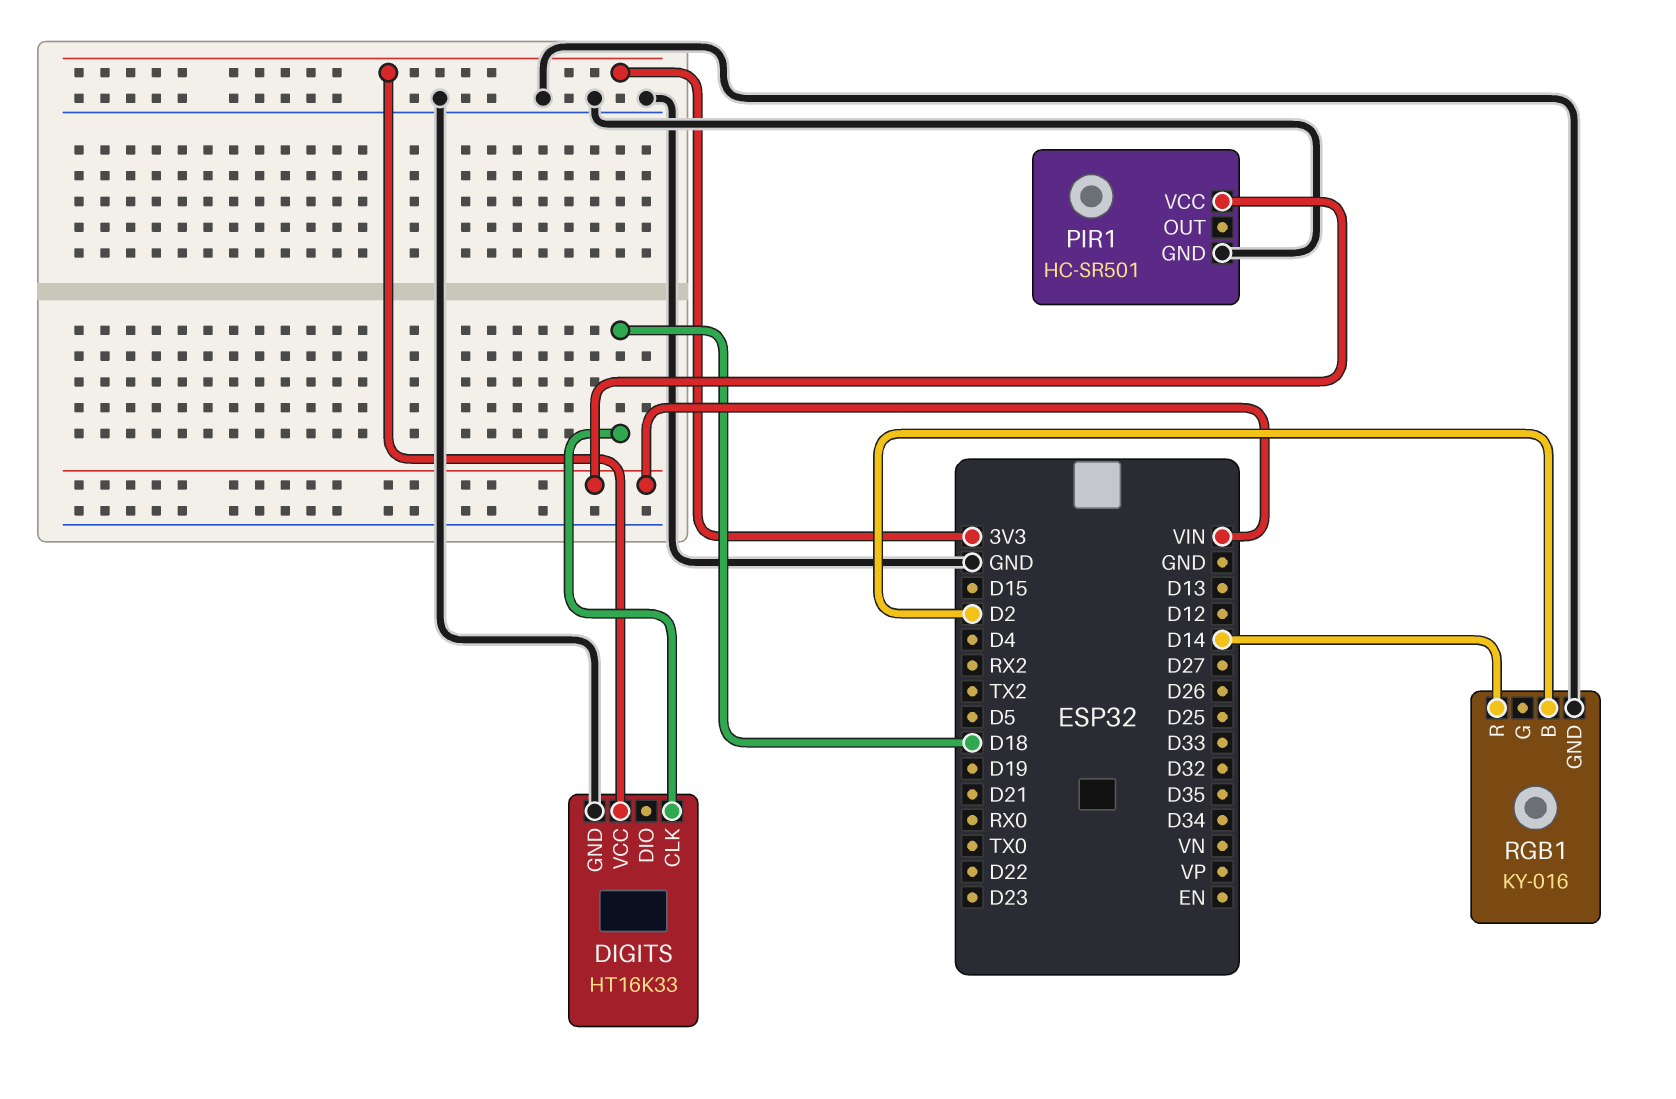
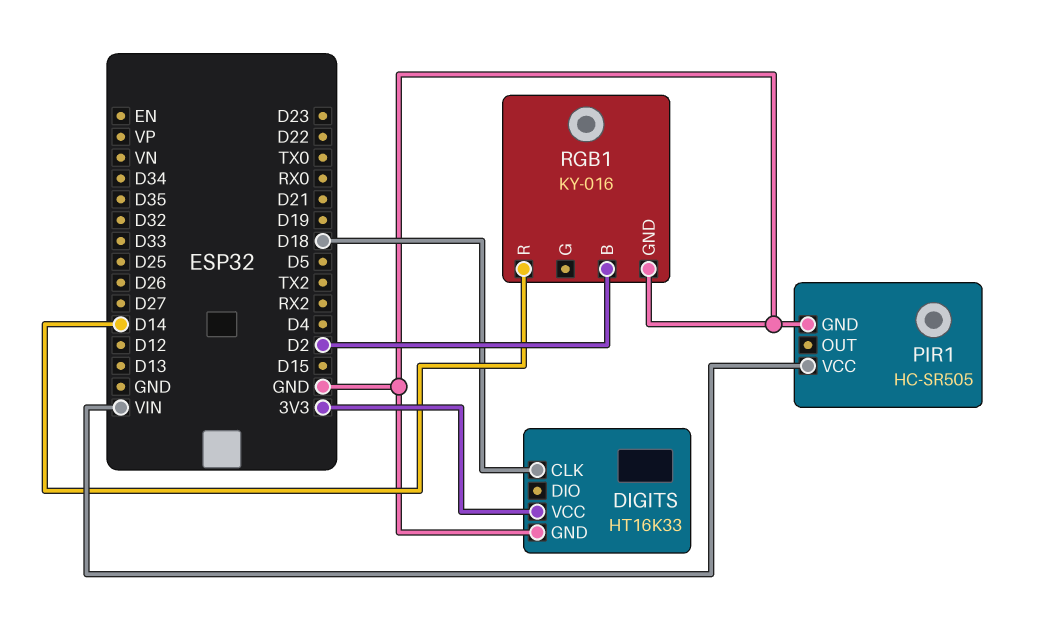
PIR1: HC-SR501 -> HC-SR505

